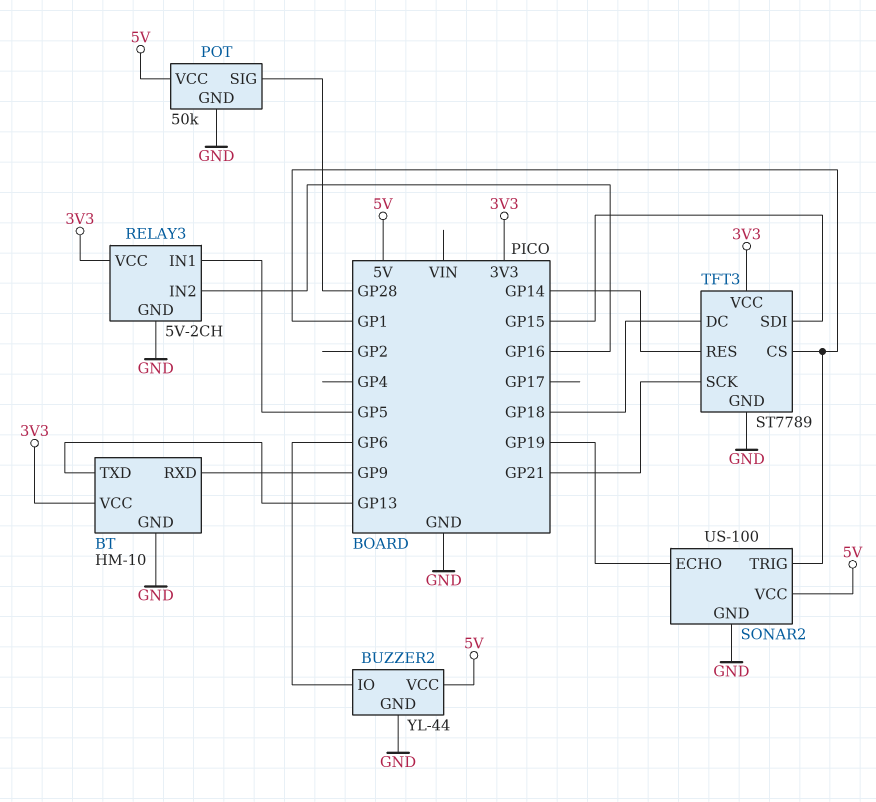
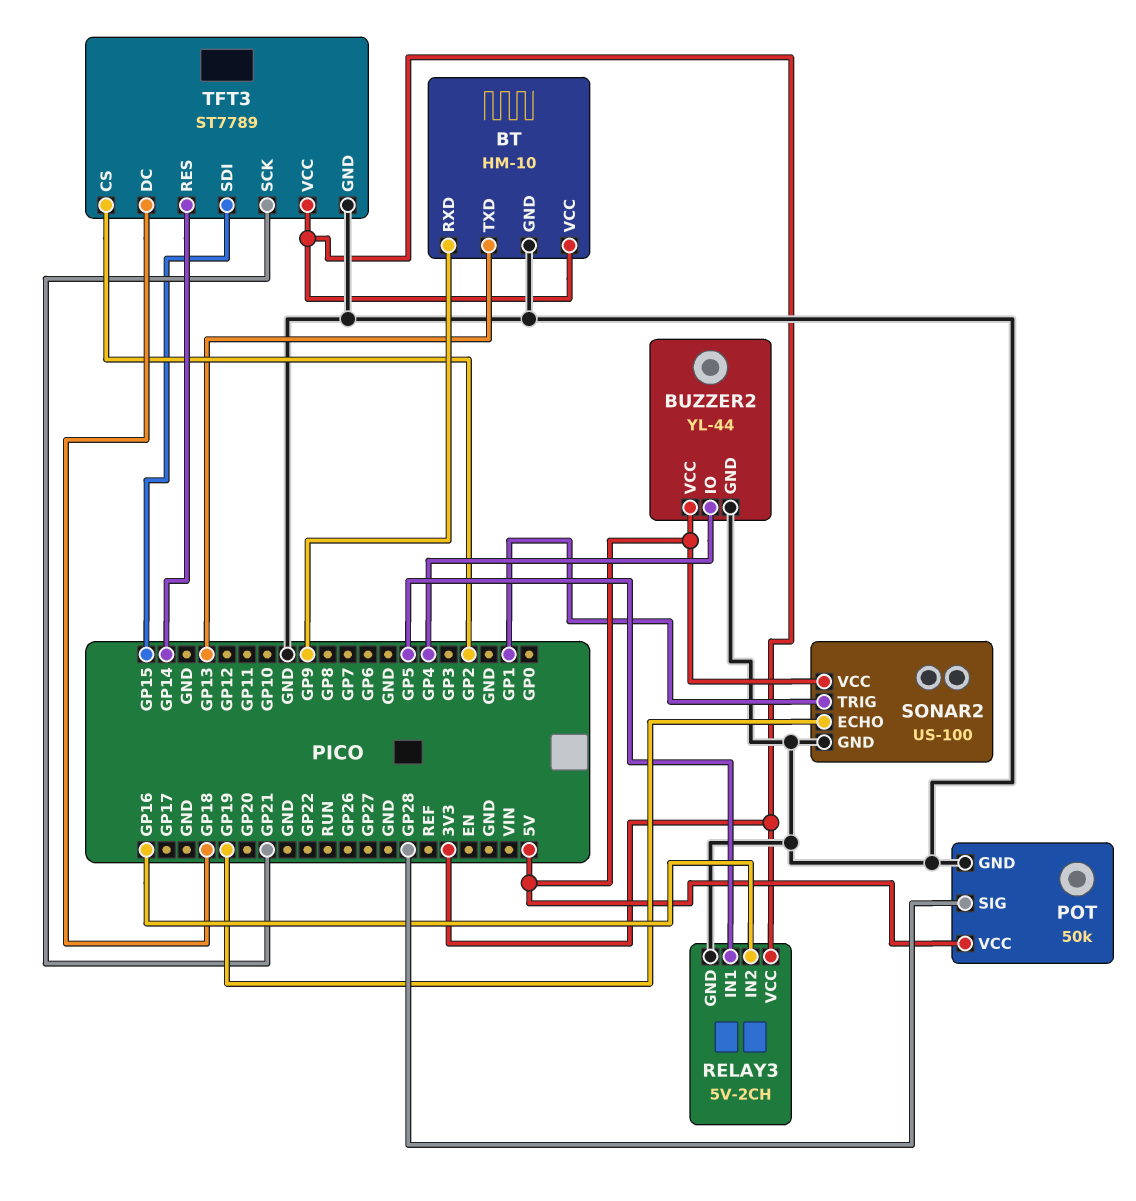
BUZZER2 pin IO: GP6 -> GP4
TFT3 pin CS: GP1 -> GP2

